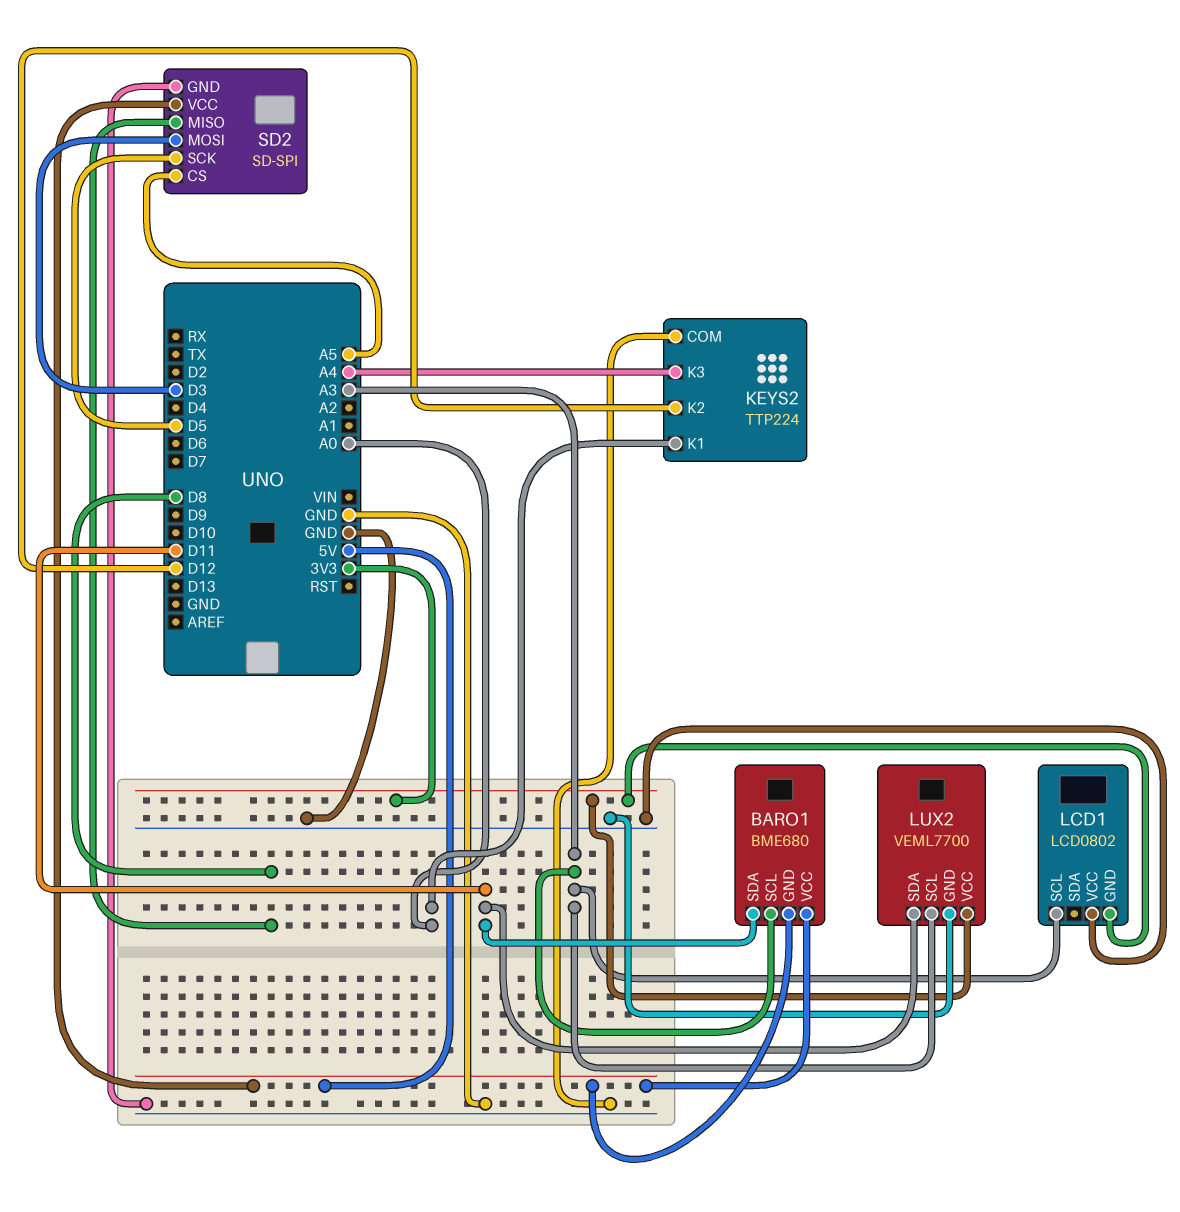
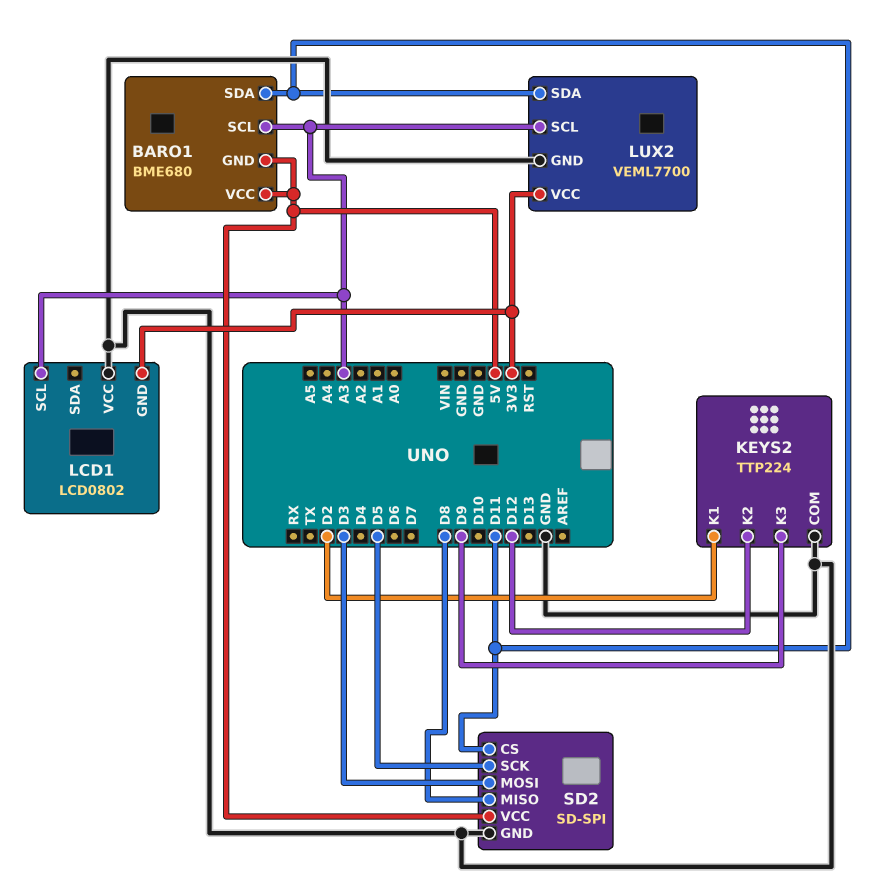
KEYS2 pin K1: A0 -> D2
KEYS2 pin K3: A4 -> D9
SD2 pin CS: A5 -> D11

